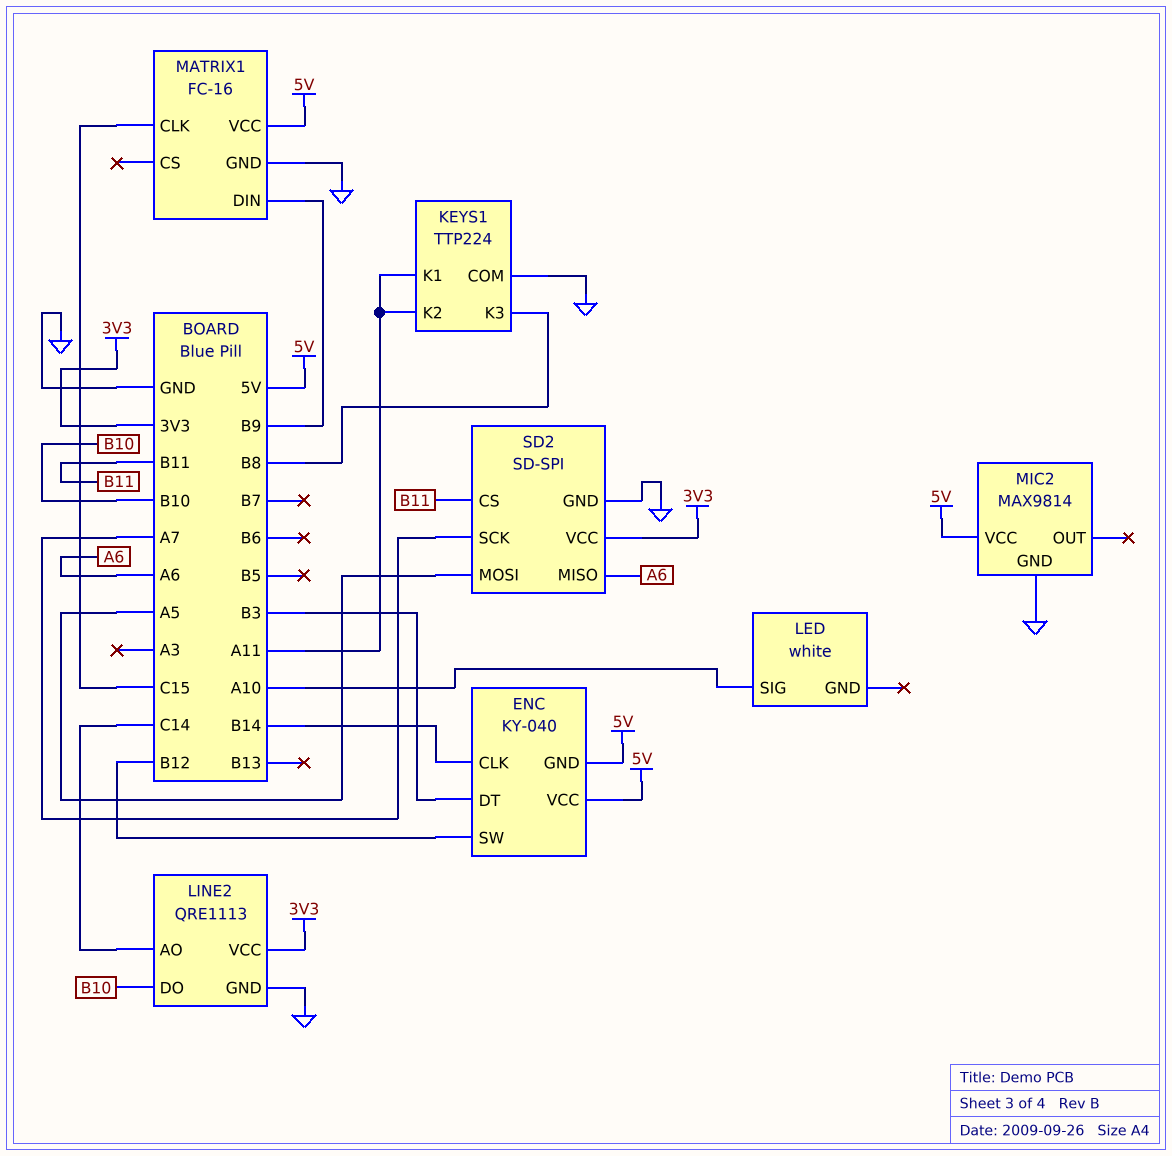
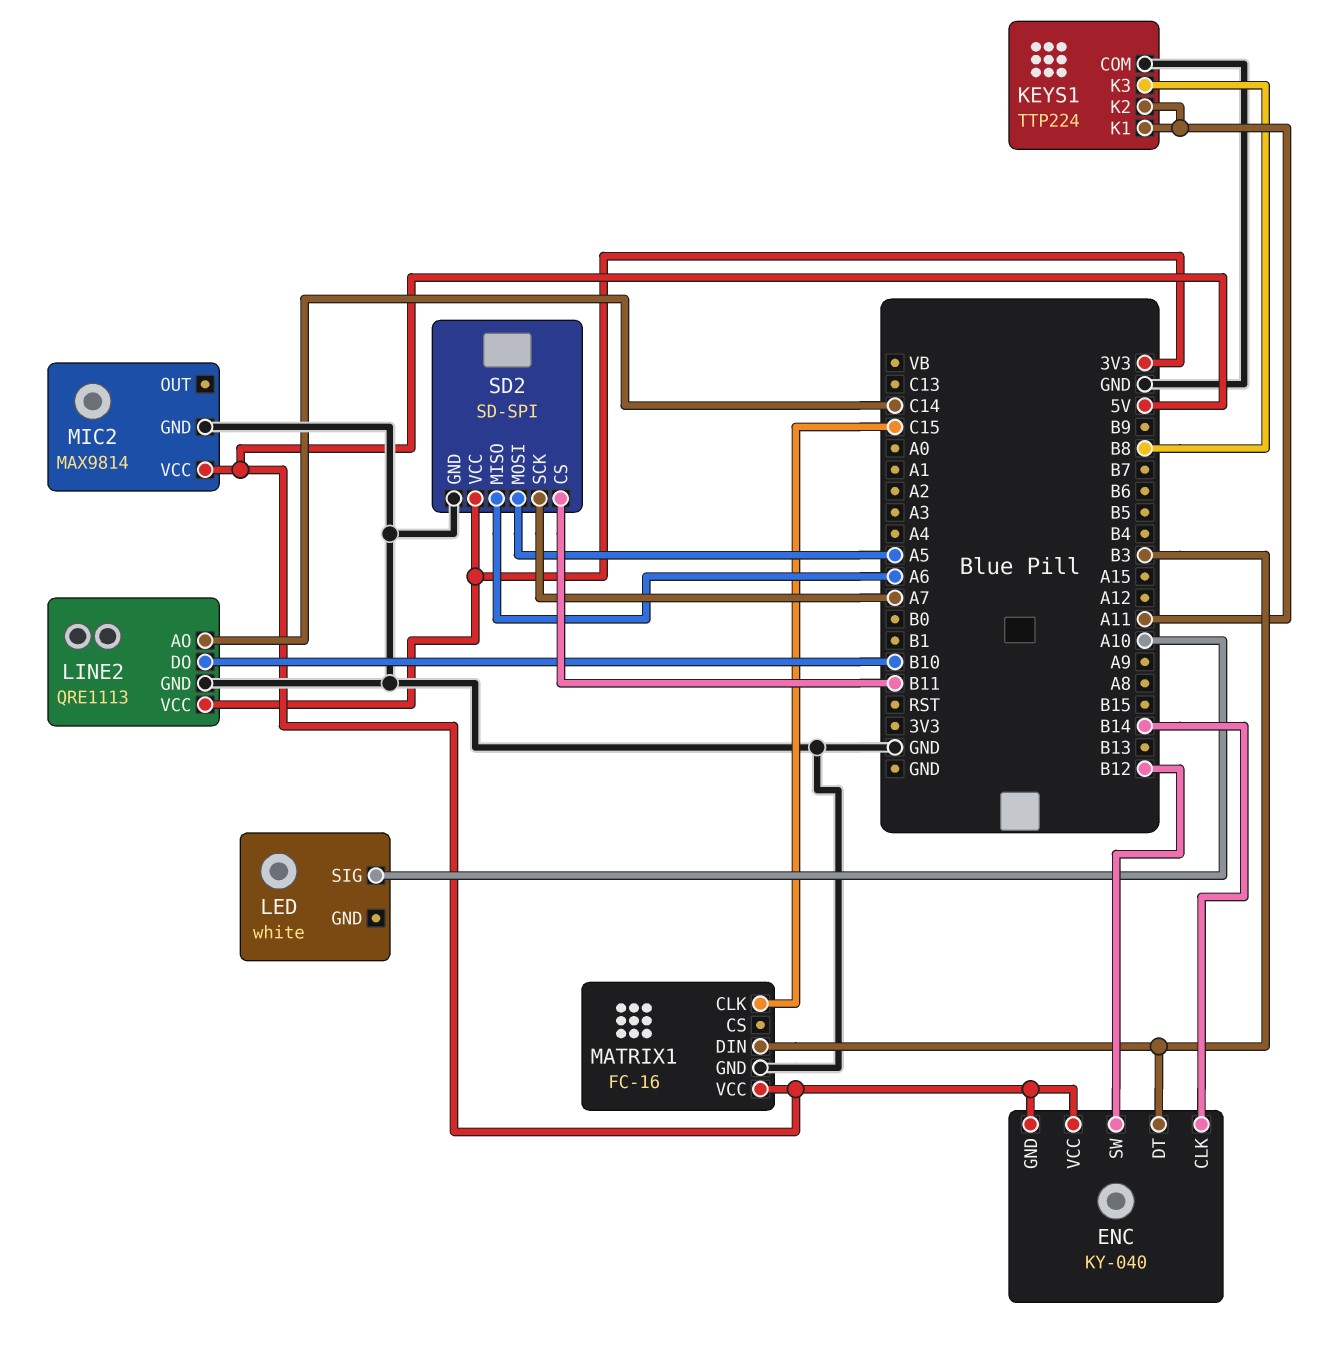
MATRIX1 pin DIN: B9 -> B3

